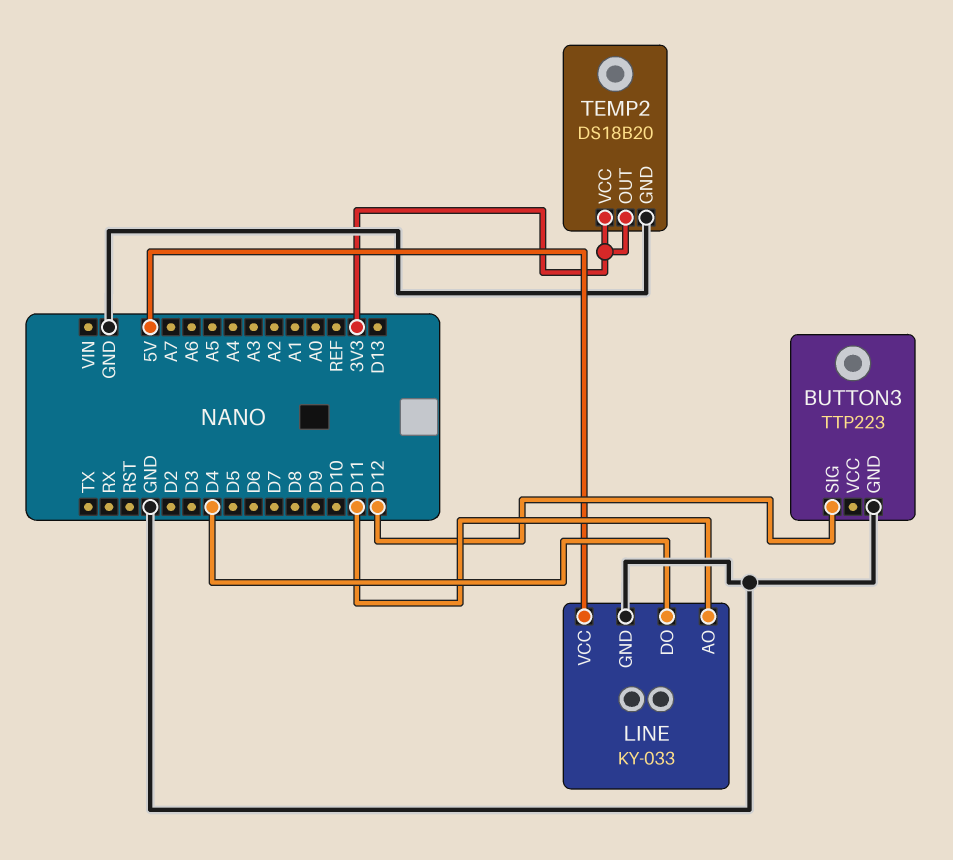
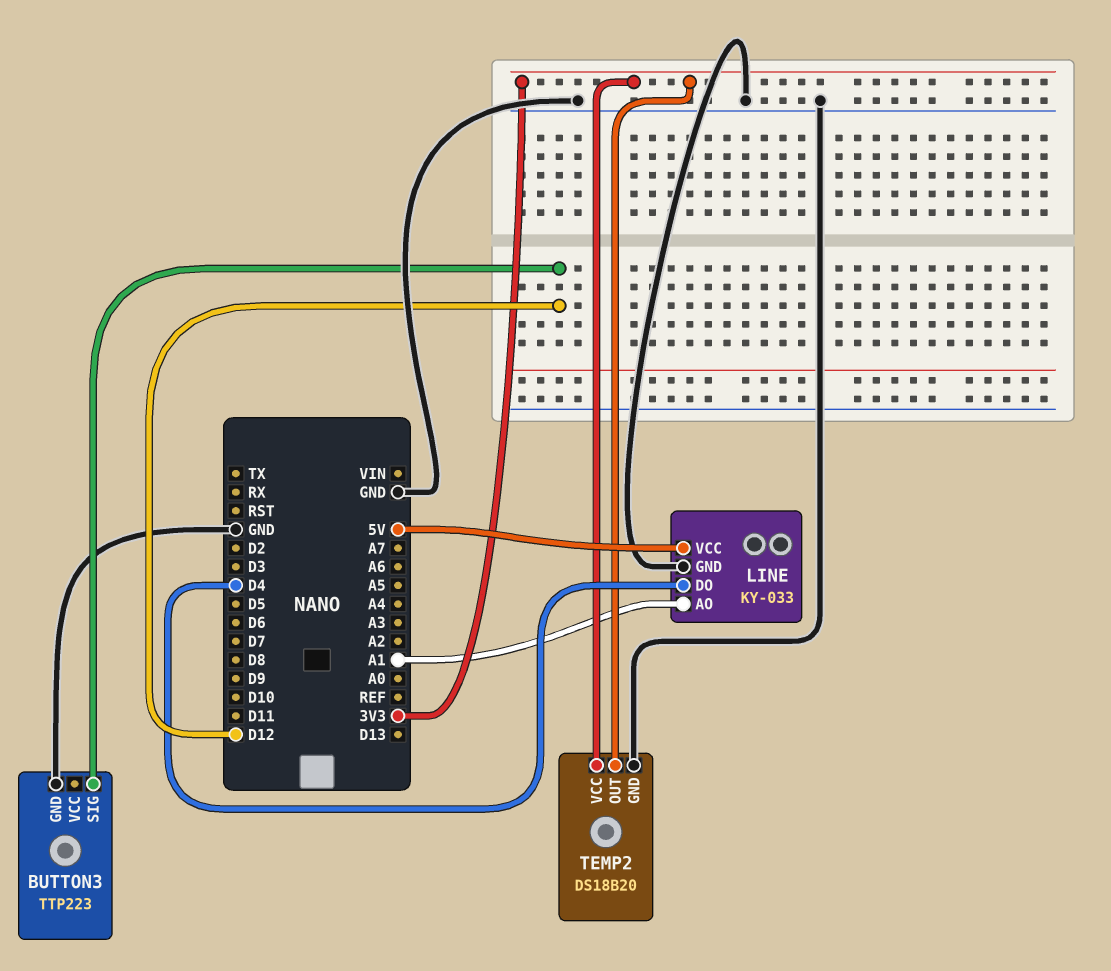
LINE pin AO: D11 -> A1

